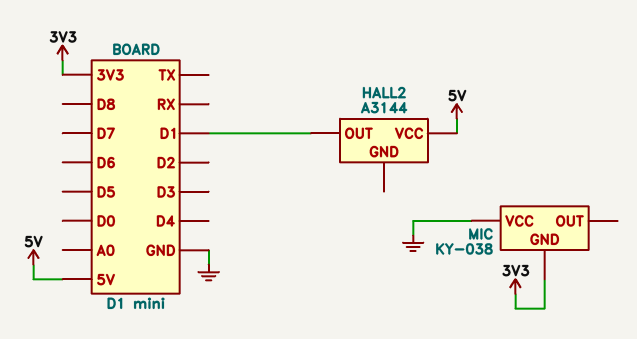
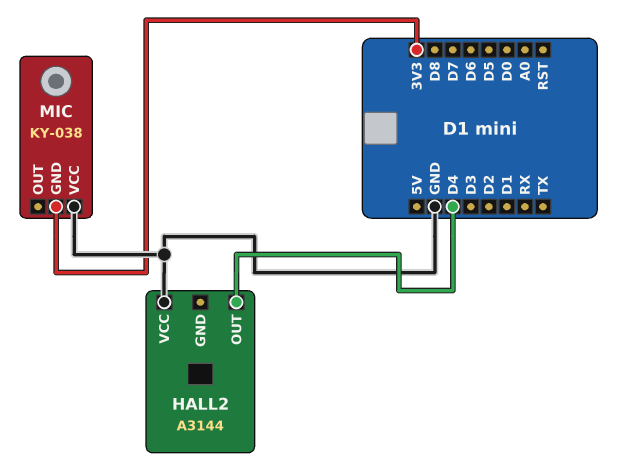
HALL2 pin OUT: D1 -> D4
HALL2 pin VCC: 5V -> GND

